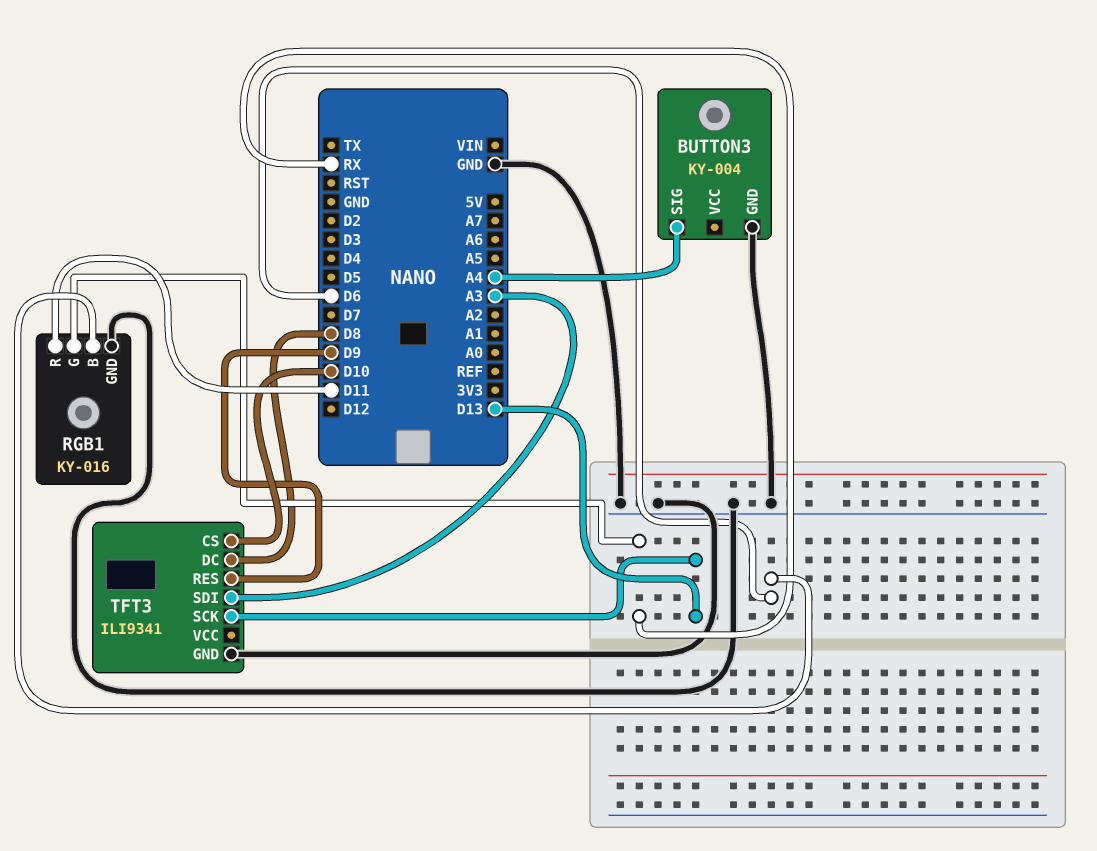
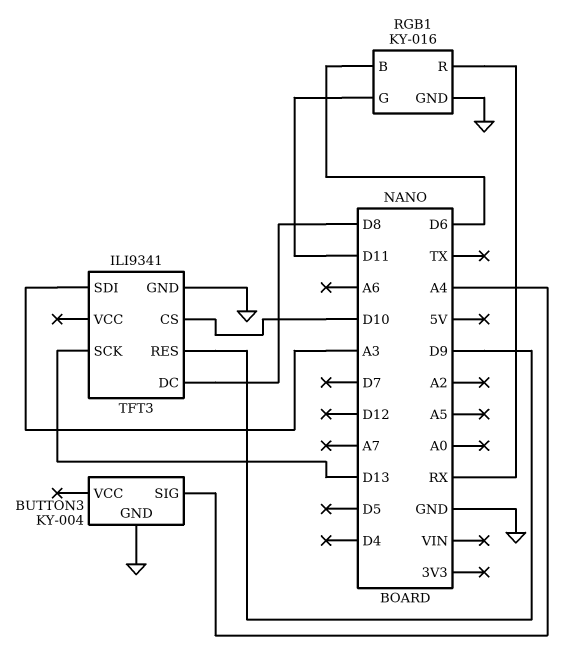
RGB1 pin G: RX -> D11
RGB1 pin R: D11 -> RX

